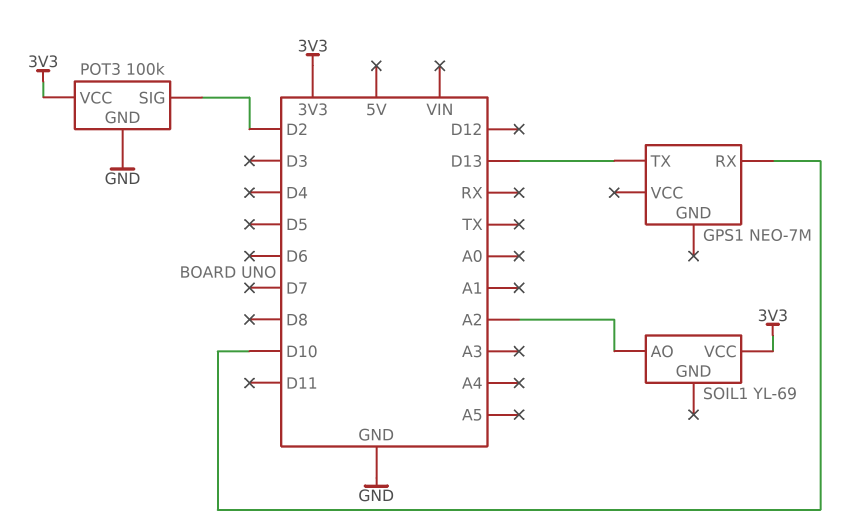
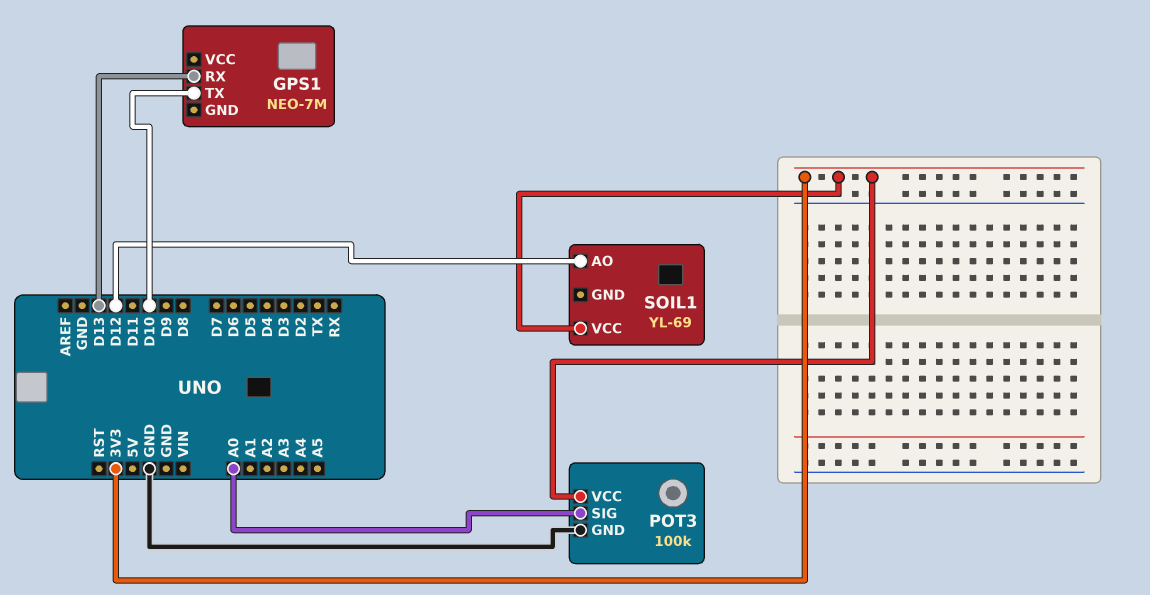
GPS1 pin RX: D10 -> D13
GPS1 pin TX: D13 -> D10
POT3 pin SIG: D2 -> A0
SOIL1 pin AO: A2 -> D12

